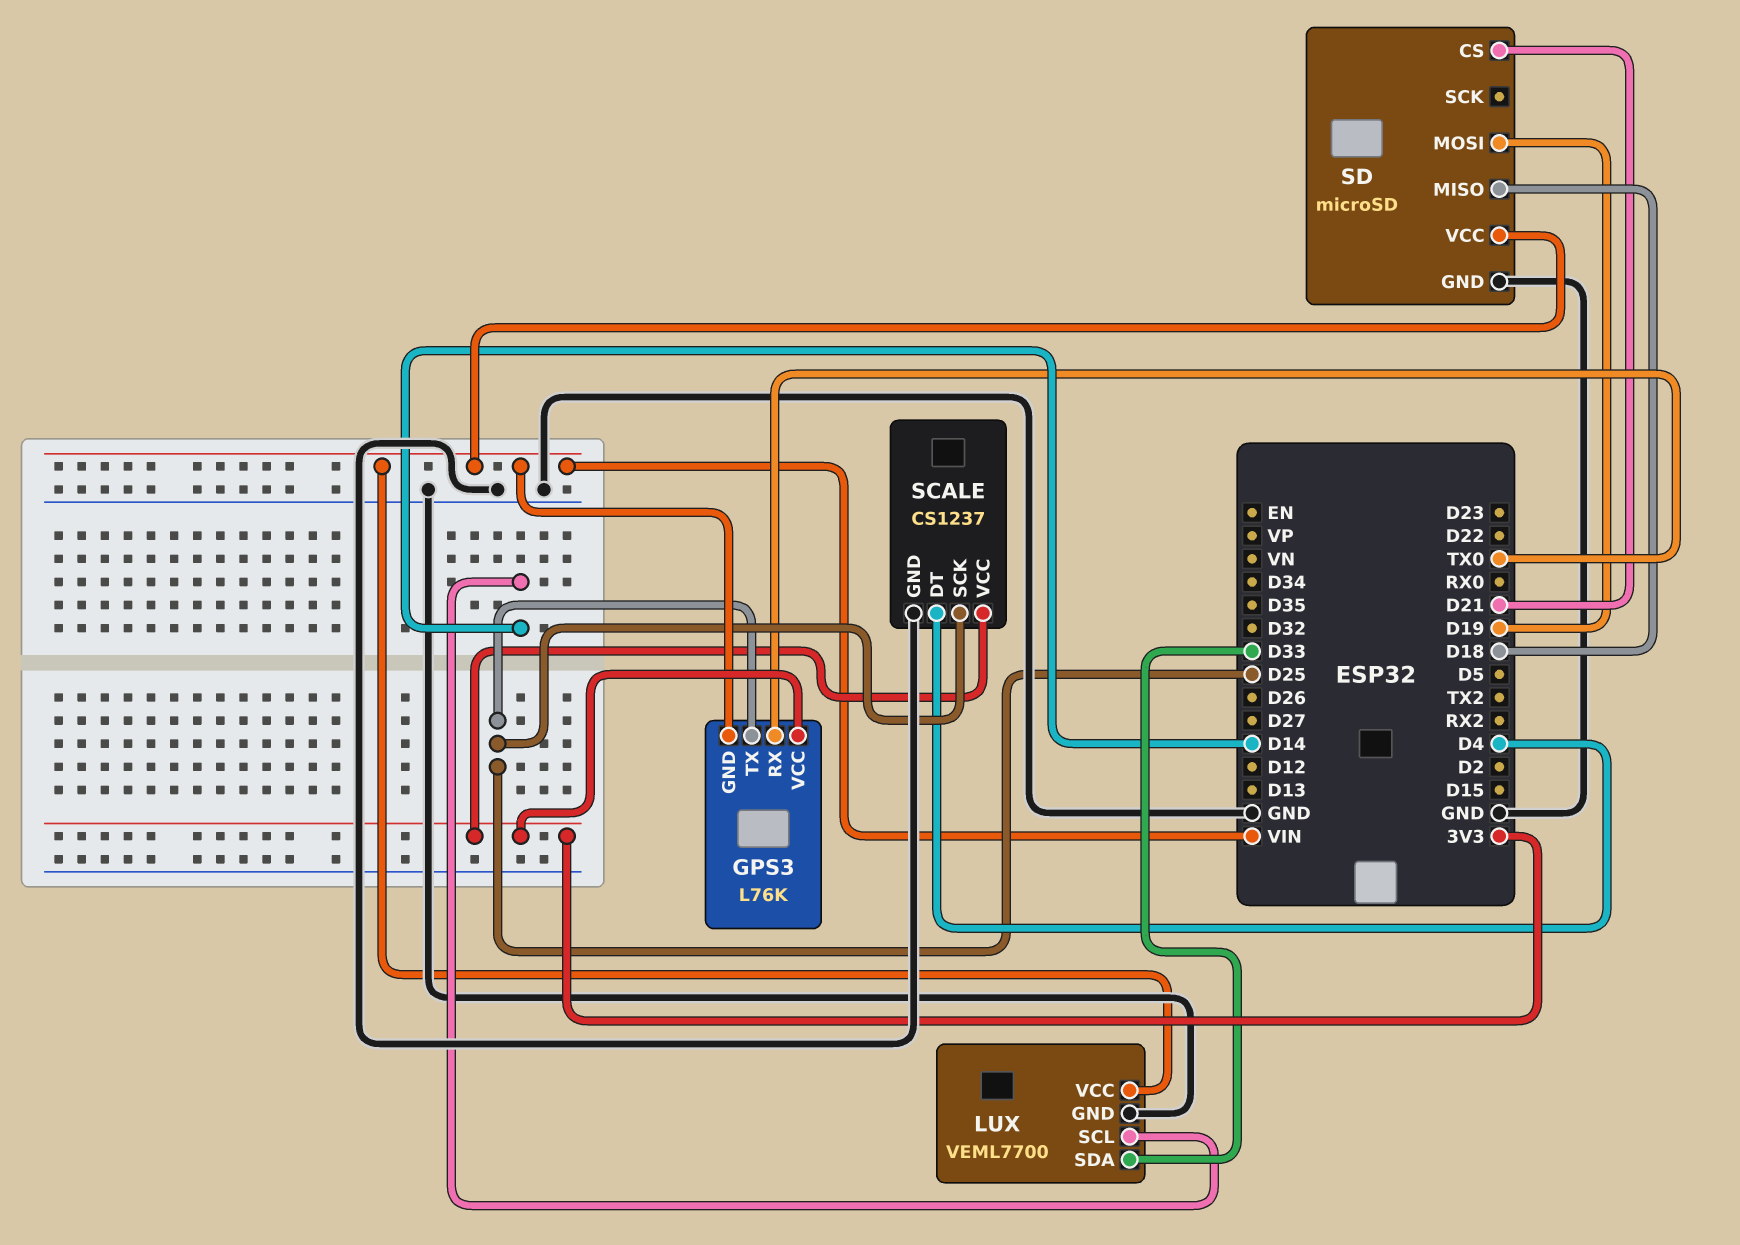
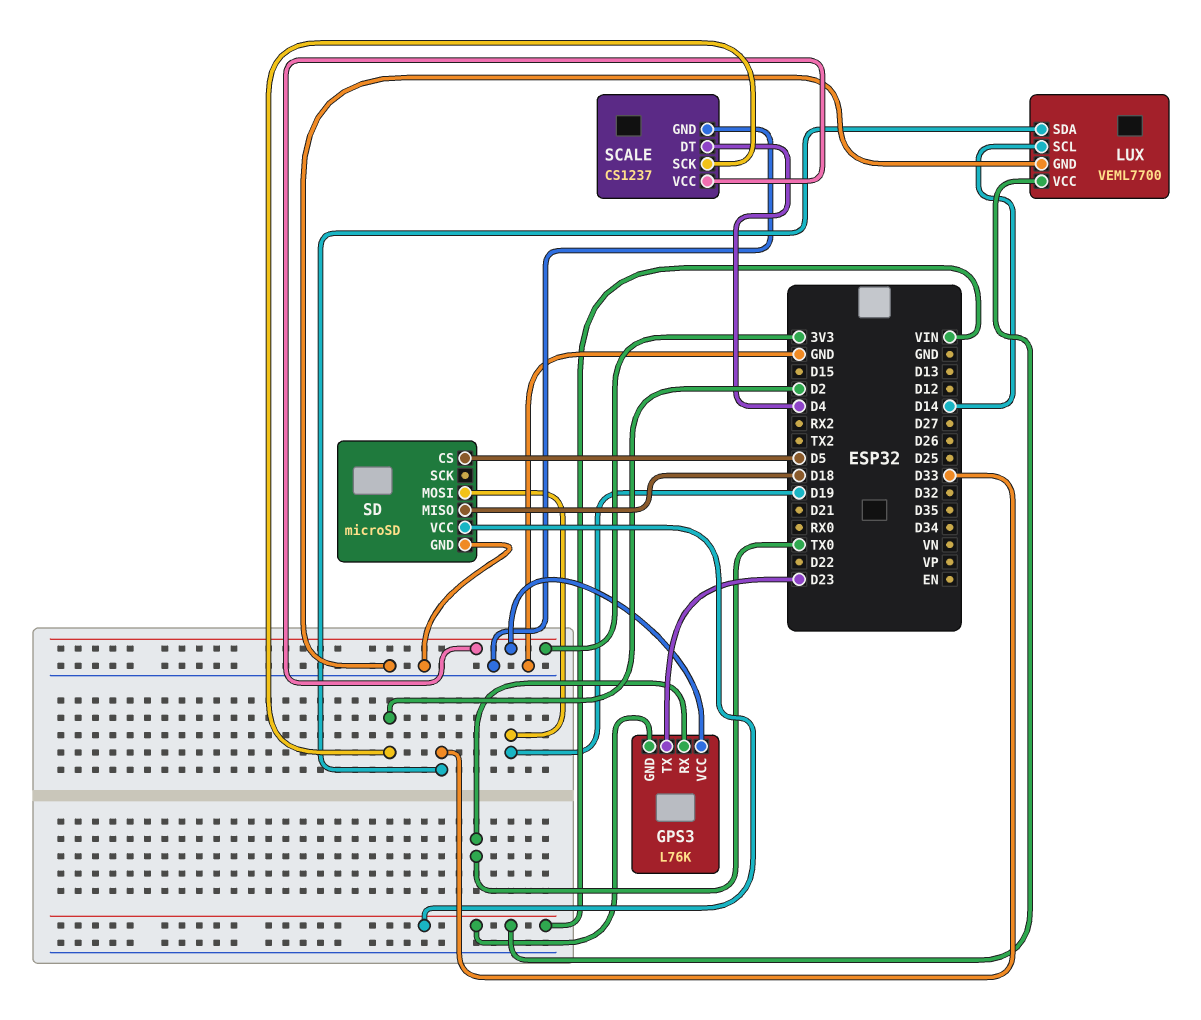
GPS3 pin TX: D25 -> D23
SCALE pin SCK: D25 -> D2
SD pin CS: D21 -> D5

